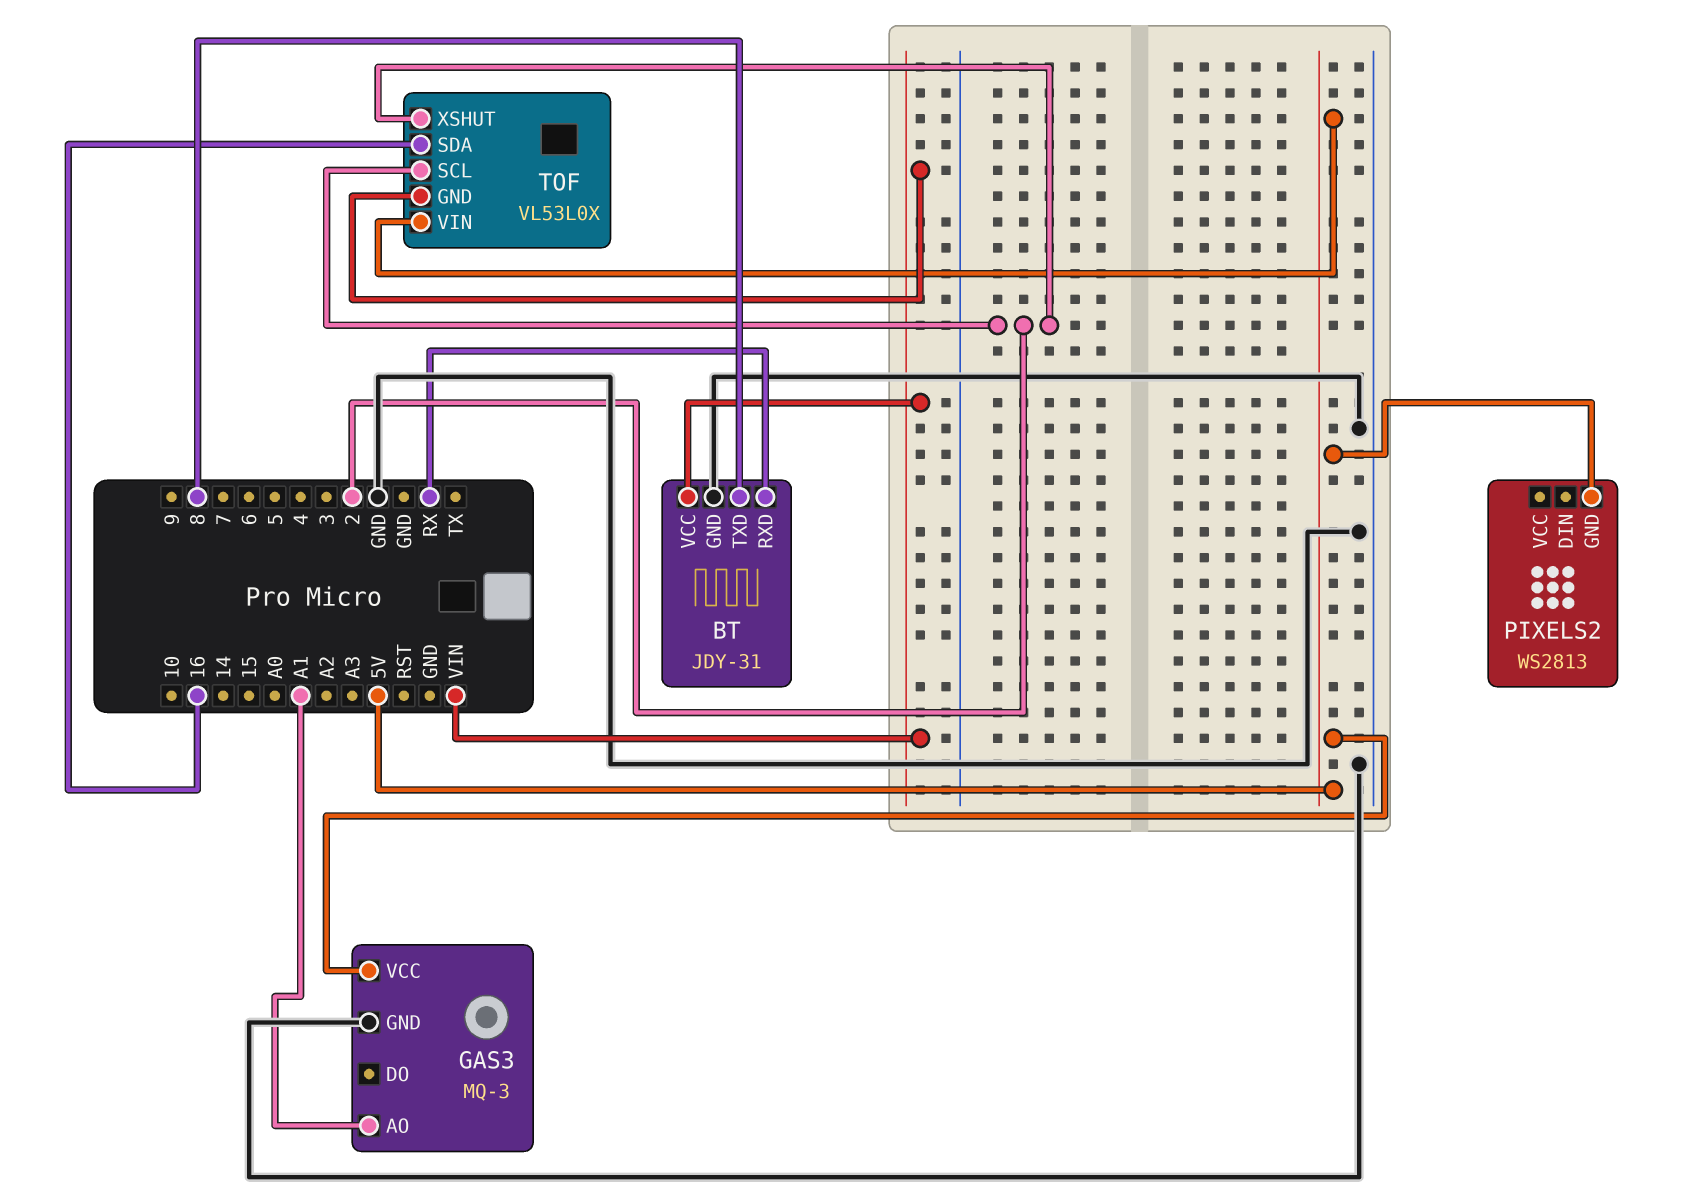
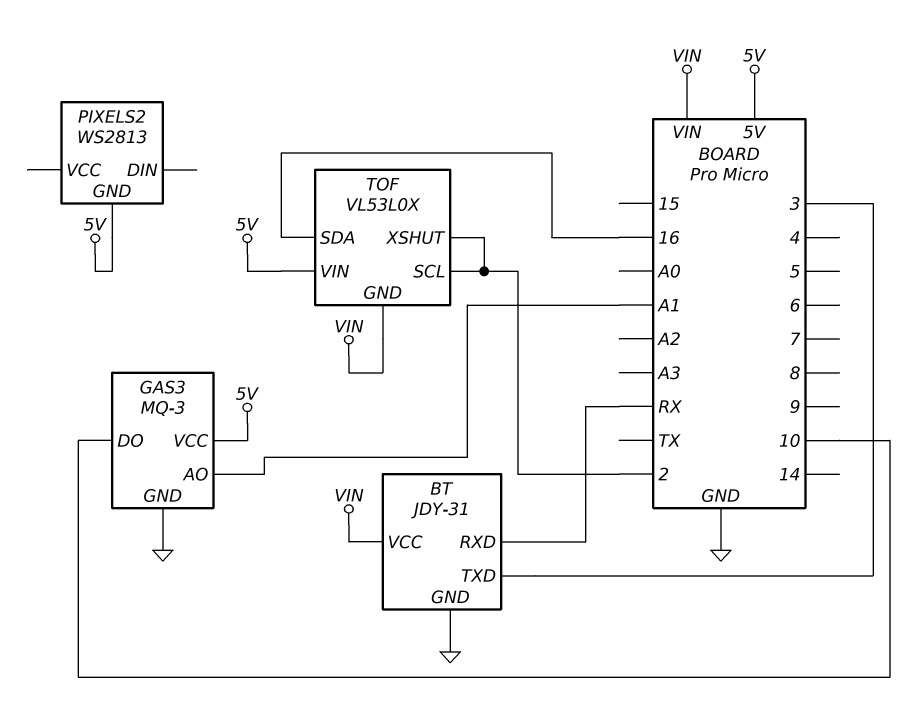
BT pin TXD: 8 -> 3
GAS3 pin DO: none -> 10

